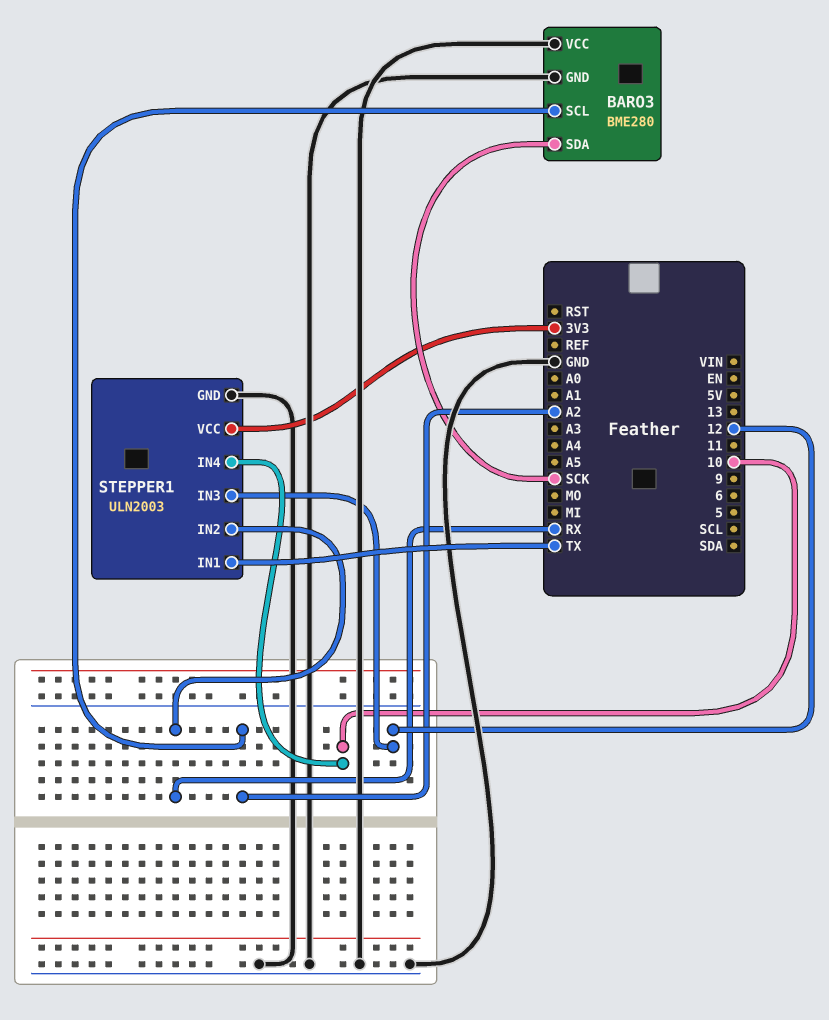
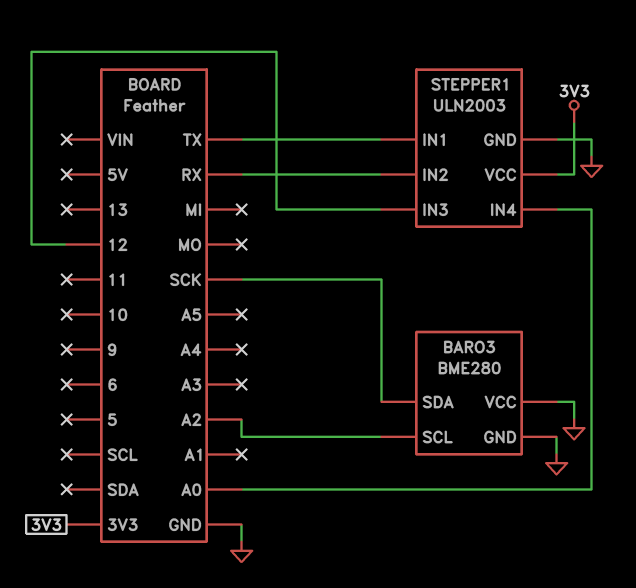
STEPPER1 pin IN4: 10 -> A0

